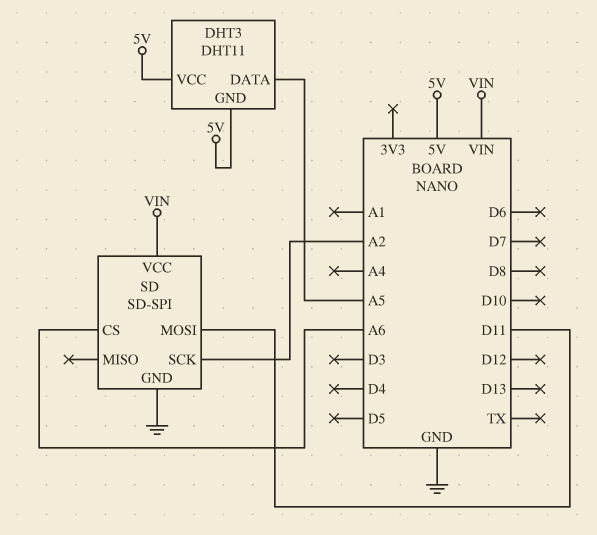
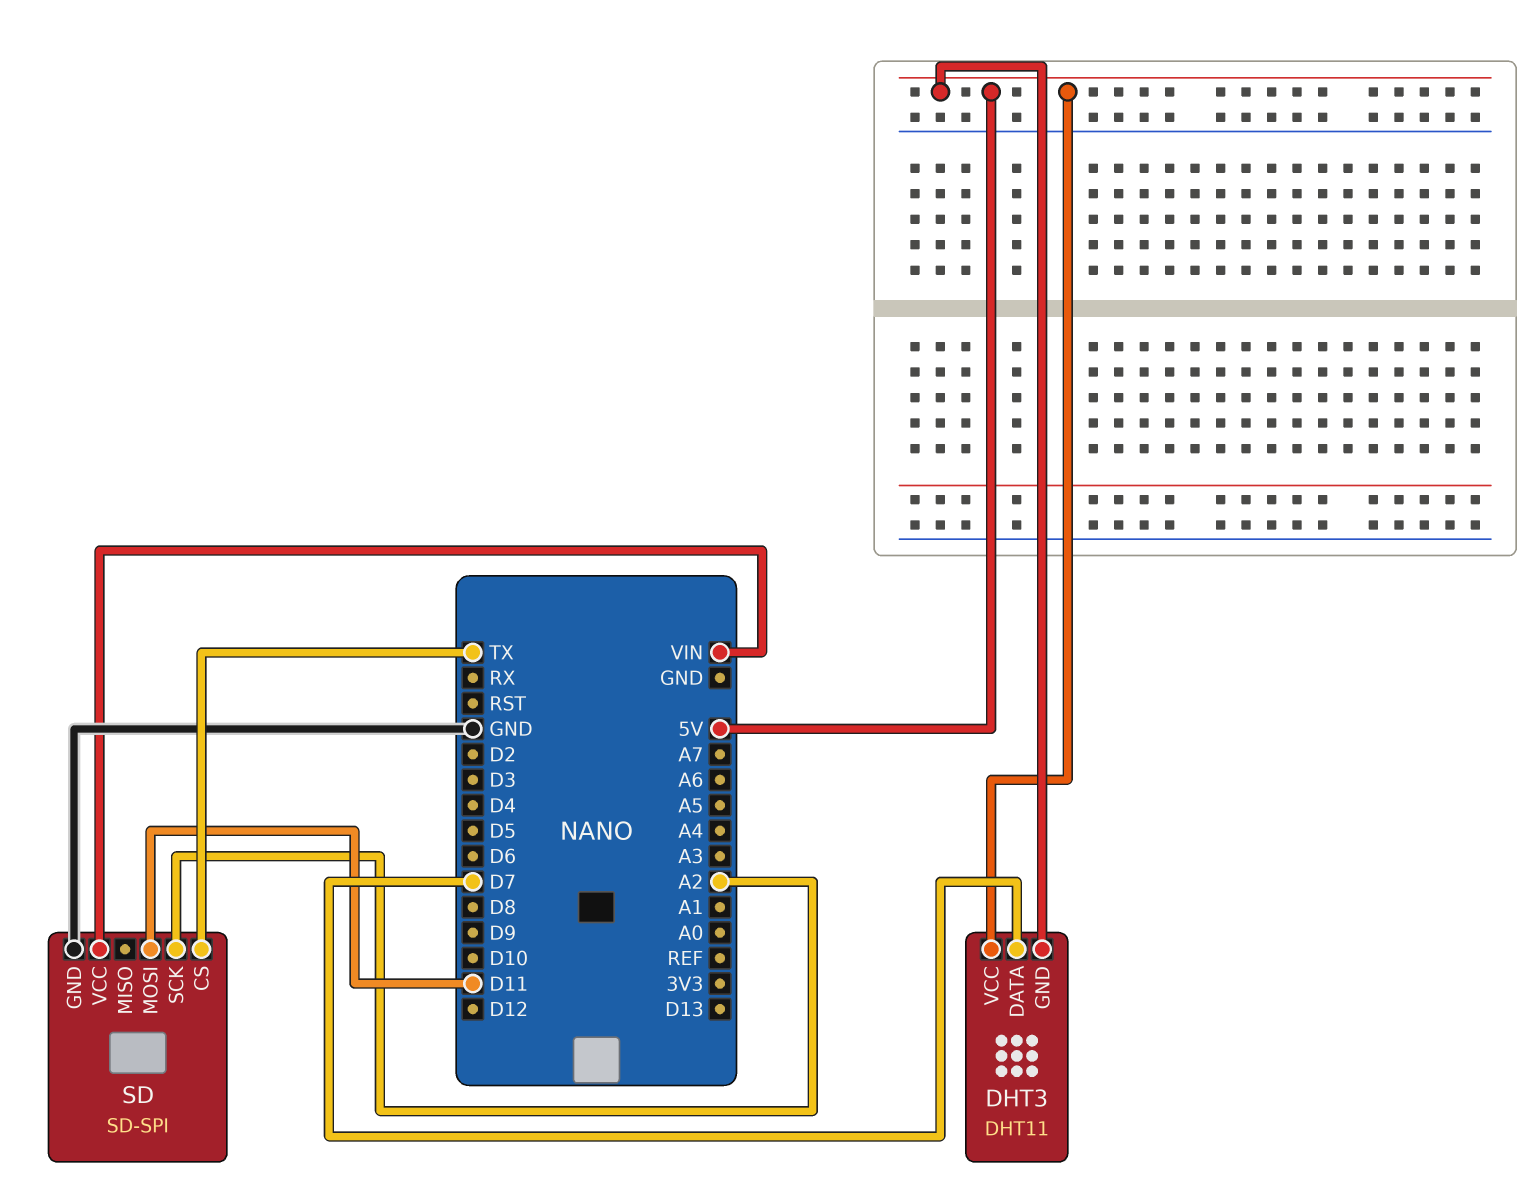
DHT3 pin DATA: A5 -> D7
SD pin CS: A6 -> TX

